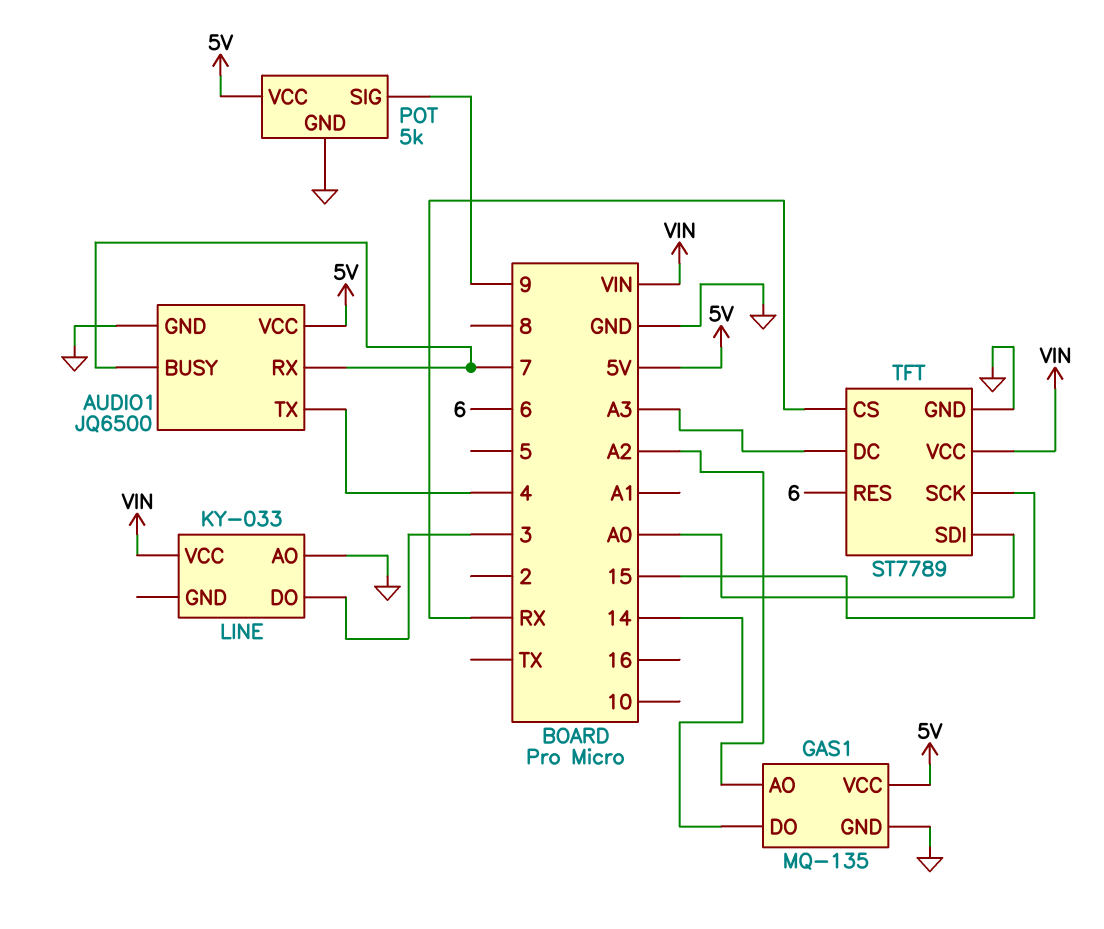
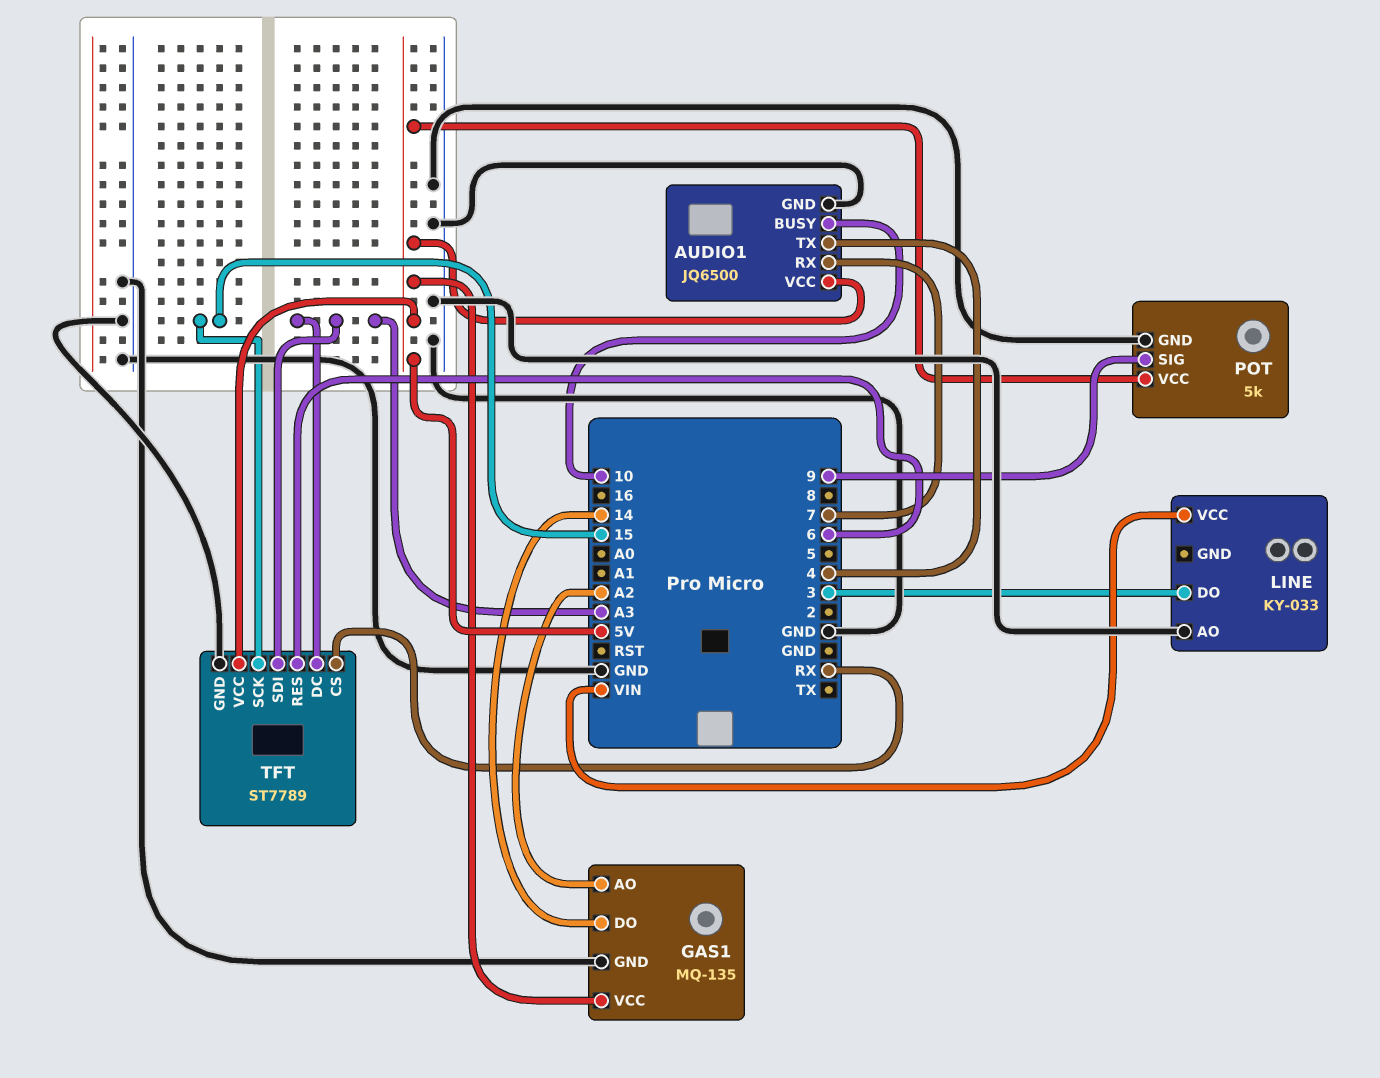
AUDIO1 pin BUSY: 7 -> 10
TFT pin SDI: A0 -> A3
TFT pin VCC: VIN -> 5V

